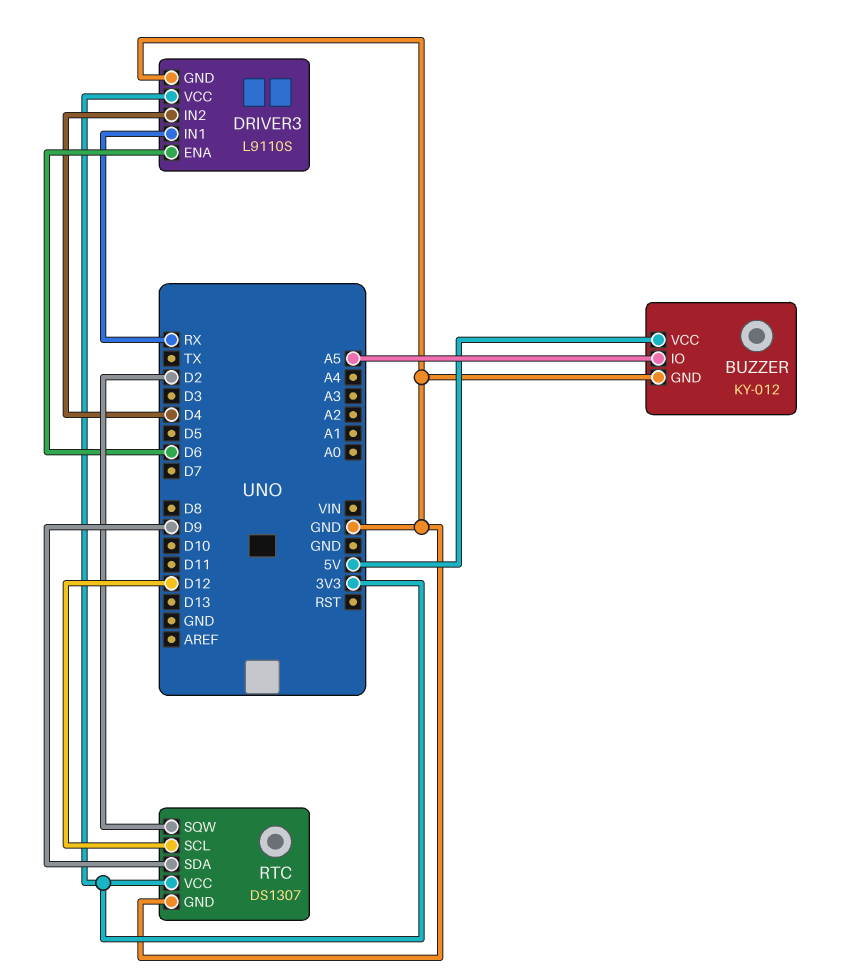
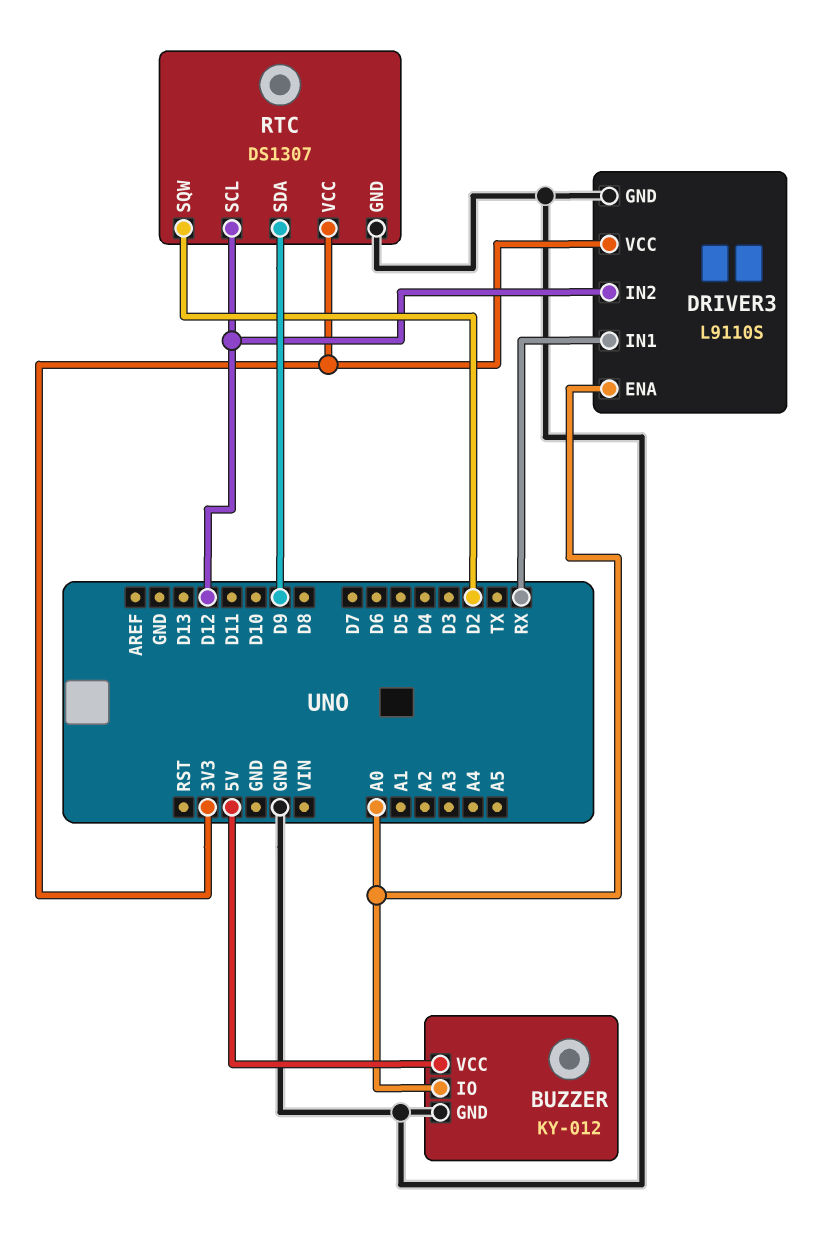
BUZZER pin IO: A5 -> A0
DRIVER3 pin ENA: D6 -> A0
DRIVER3 pin IN2: D4 -> D12

